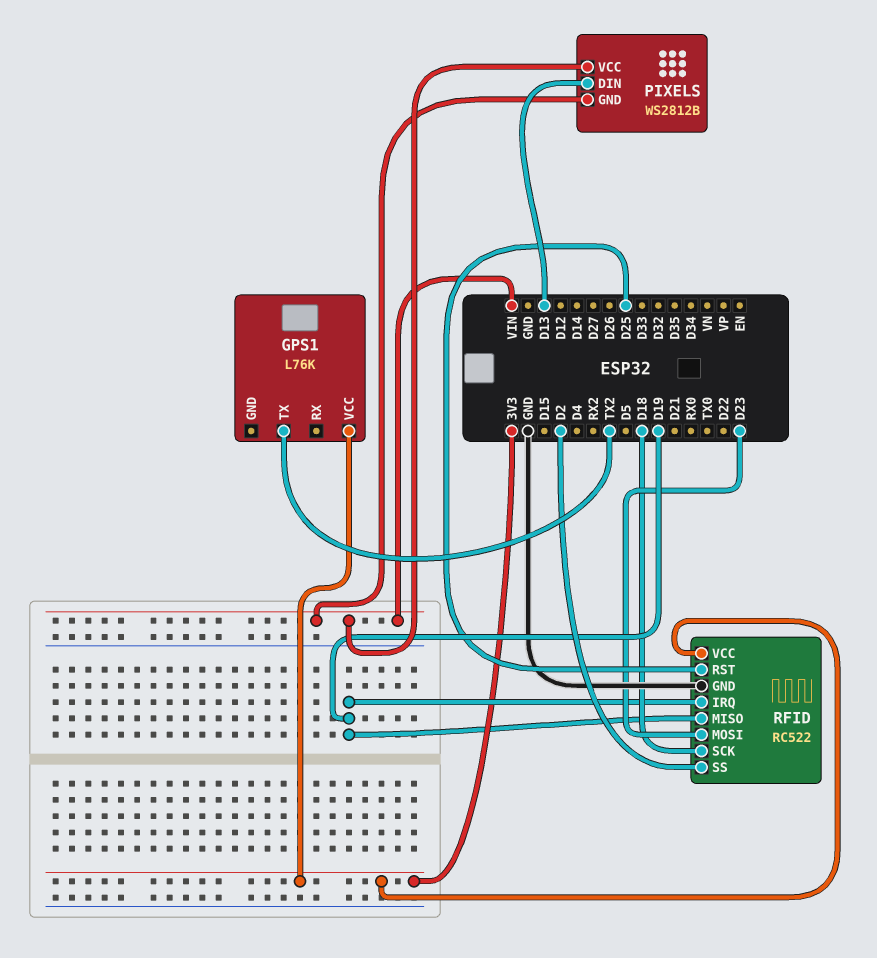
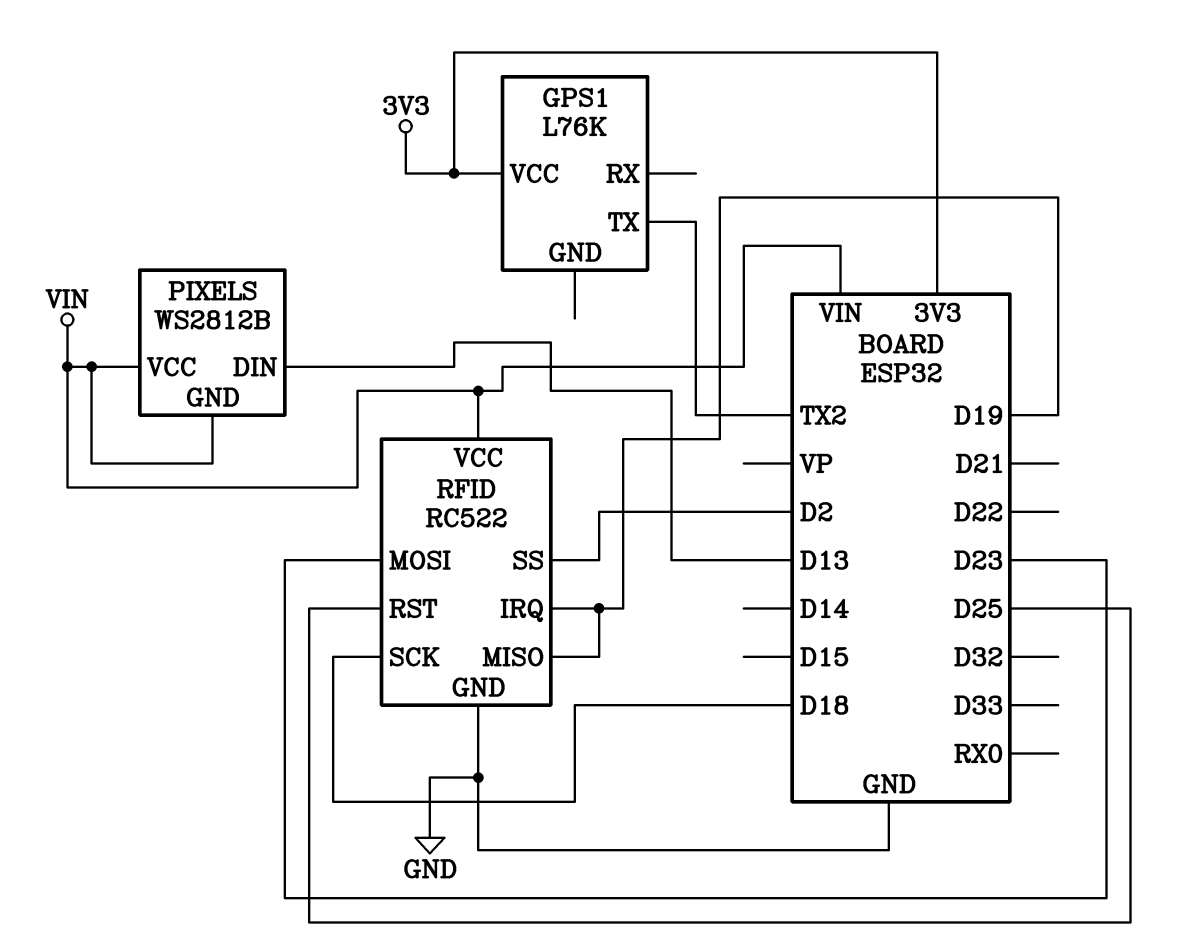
RFID pin VCC: 3V3 -> VIN

